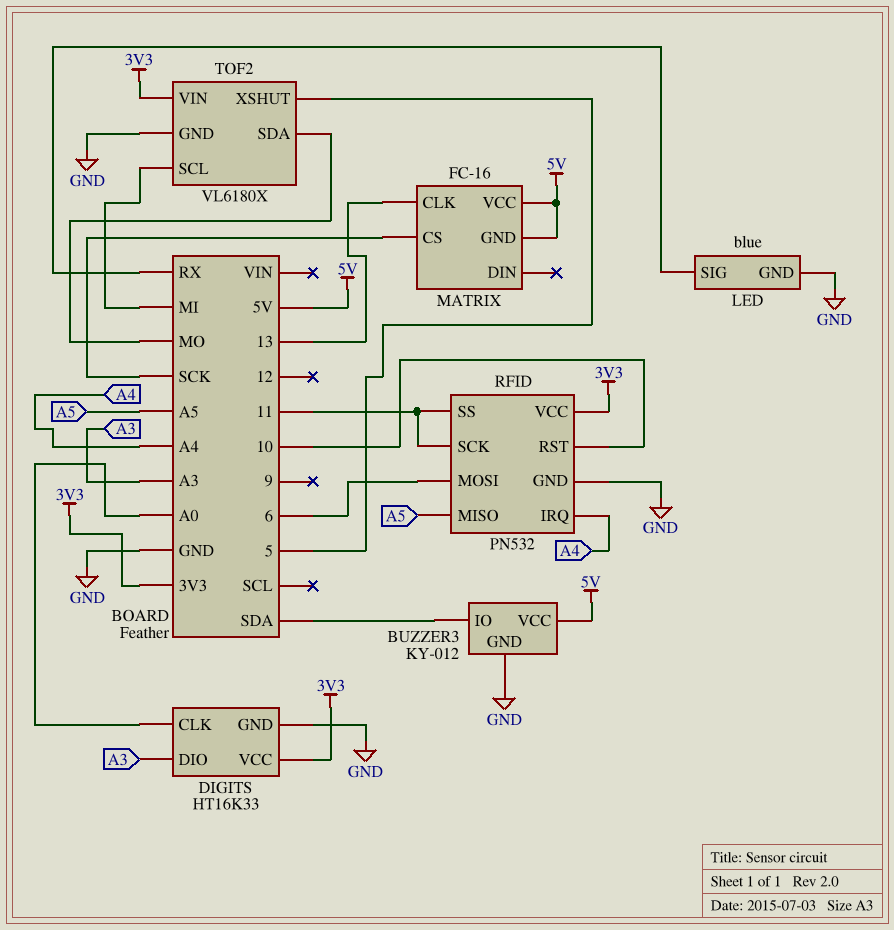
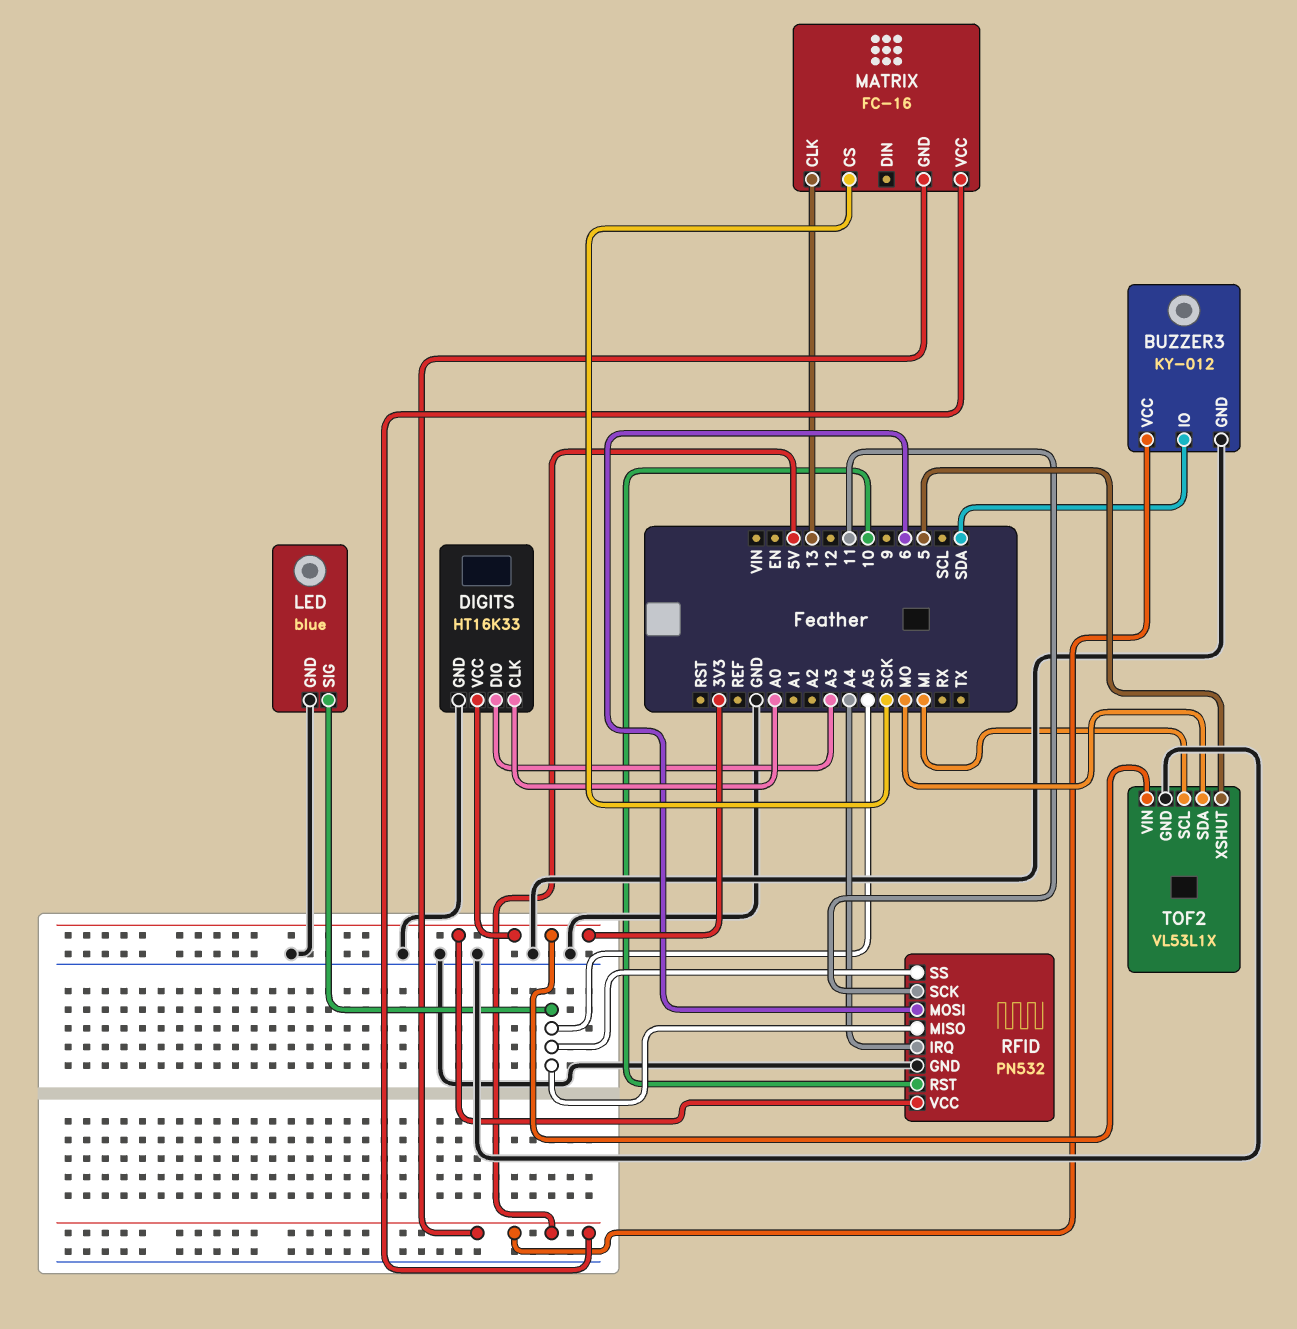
LED pin SIG: RX -> A5
RFID pin SS: 11 -> A5
TOF2: VL6180X -> VL53L1X

